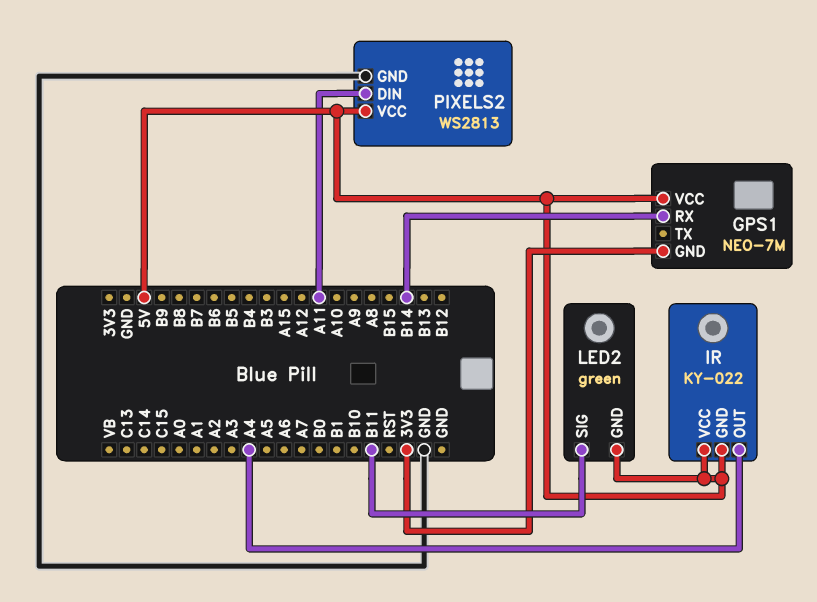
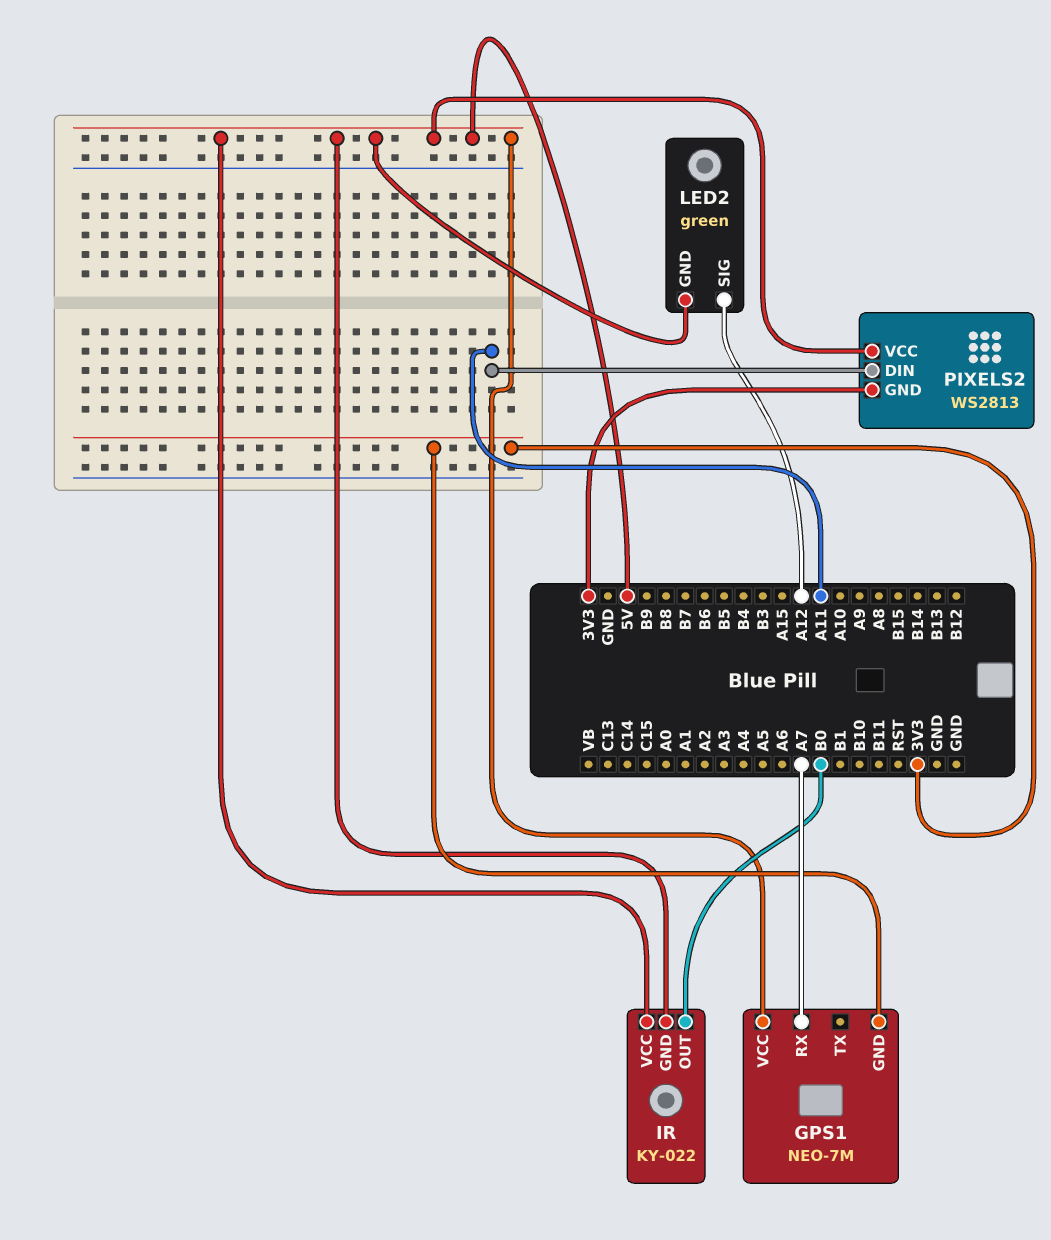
GPS1 pin RX: B14 -> A7
IR pin OUT: A4 -> B0
LED2 pin SIG: B11 -> A12
PIXELS2 pin GND: GND -> 3V3

